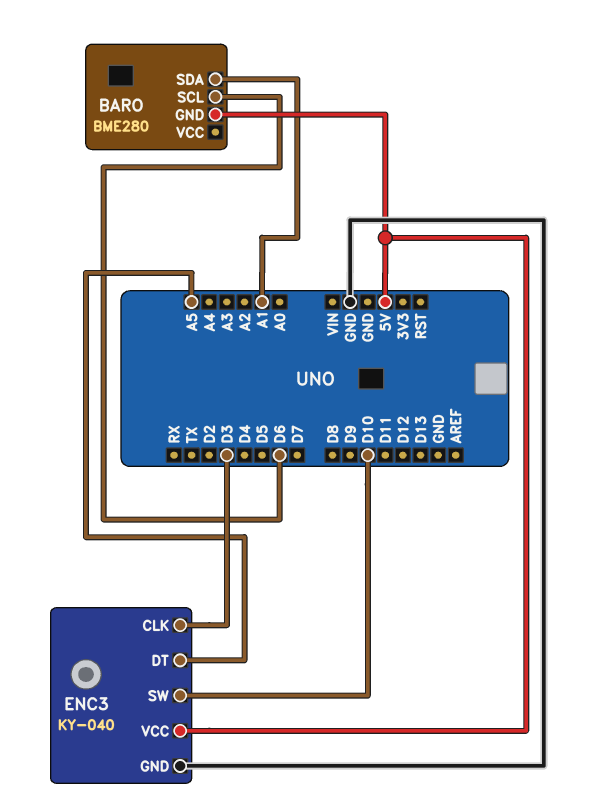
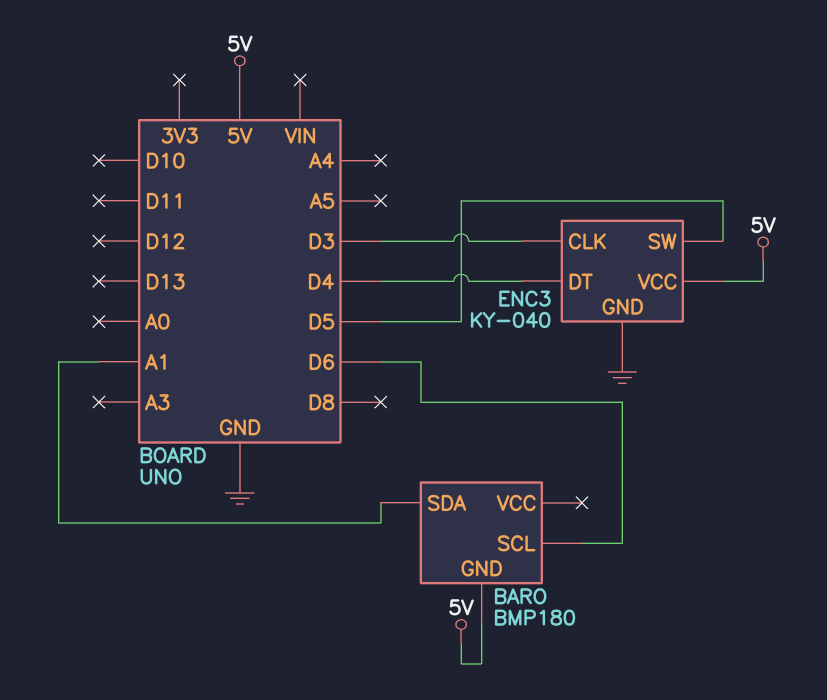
BARO: BME280 -> BMP180
ENC3 pin DT: A5 -> D4
ENC3 pin SW: D10 -> D5

